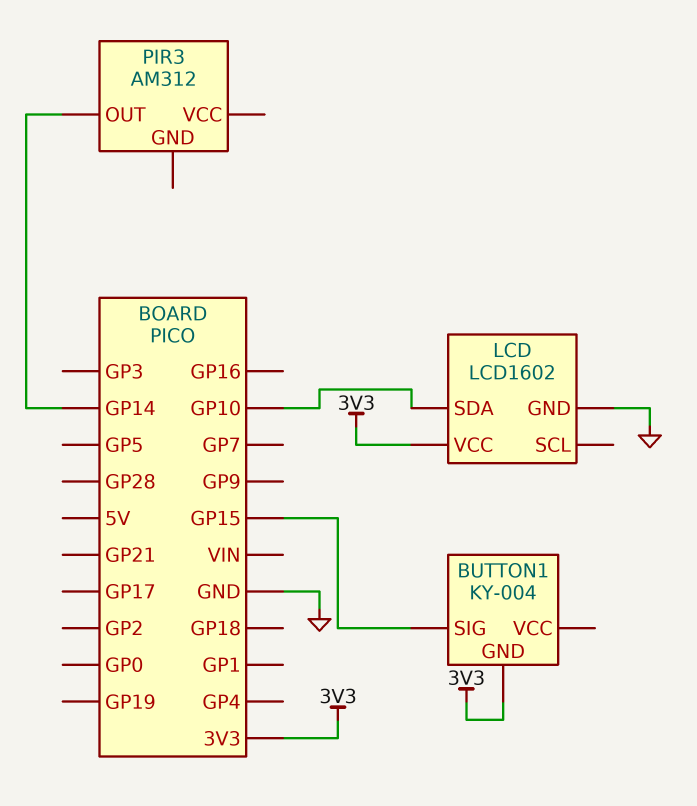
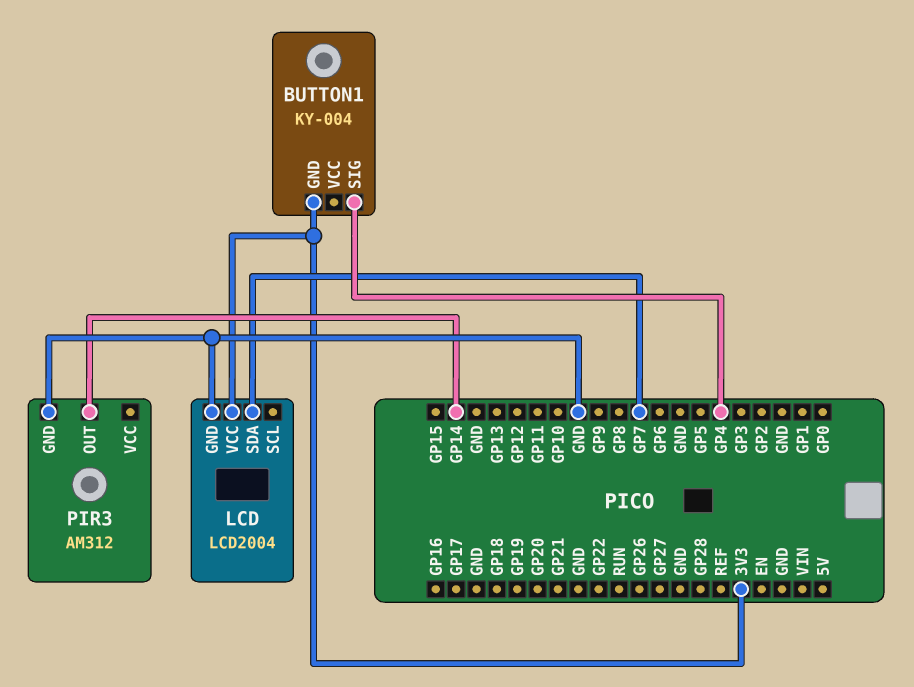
BUTTON1 pin SIG: GP15 -> GP4
LCD: LCD1602 -> LCD2004
LCD pin SDA: GP10 -> GP7
PIR3 pin GND: none -> GND

